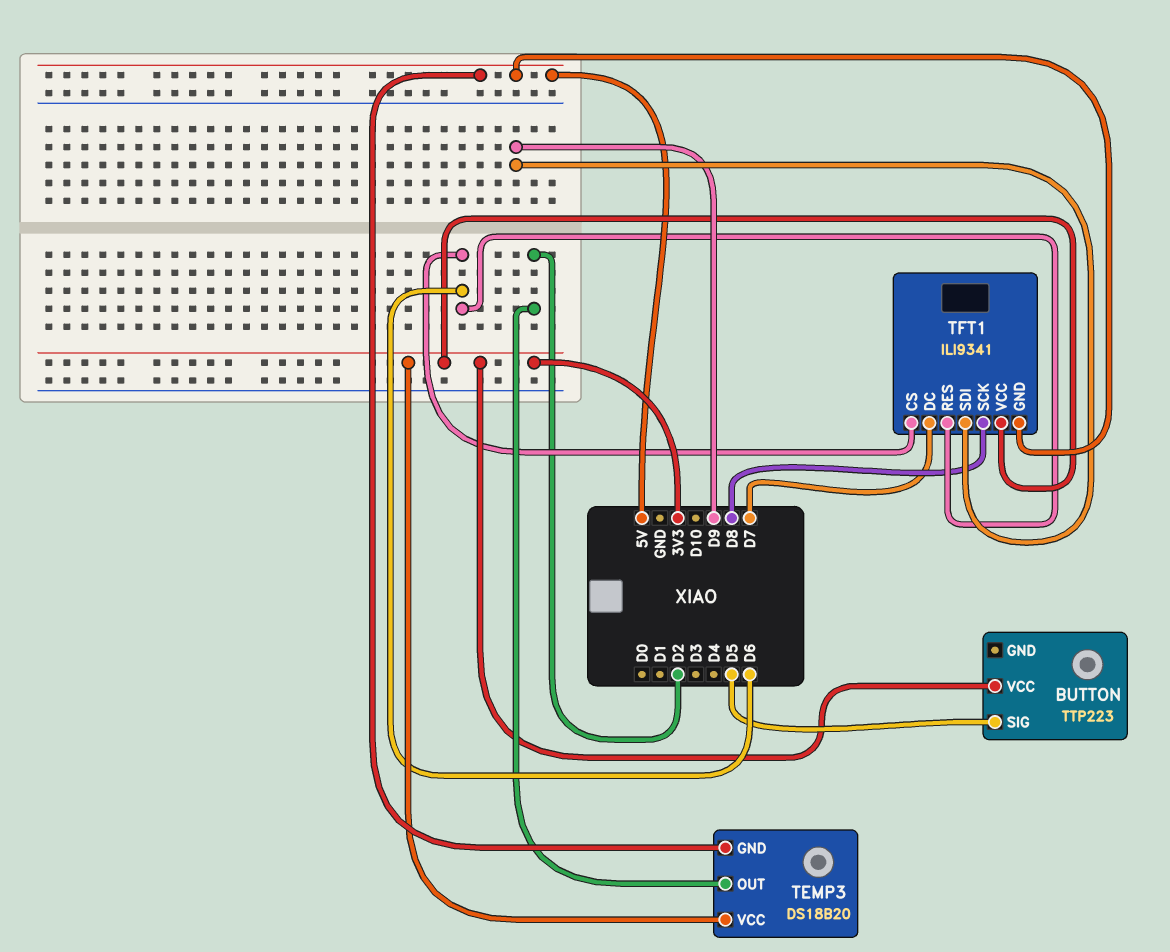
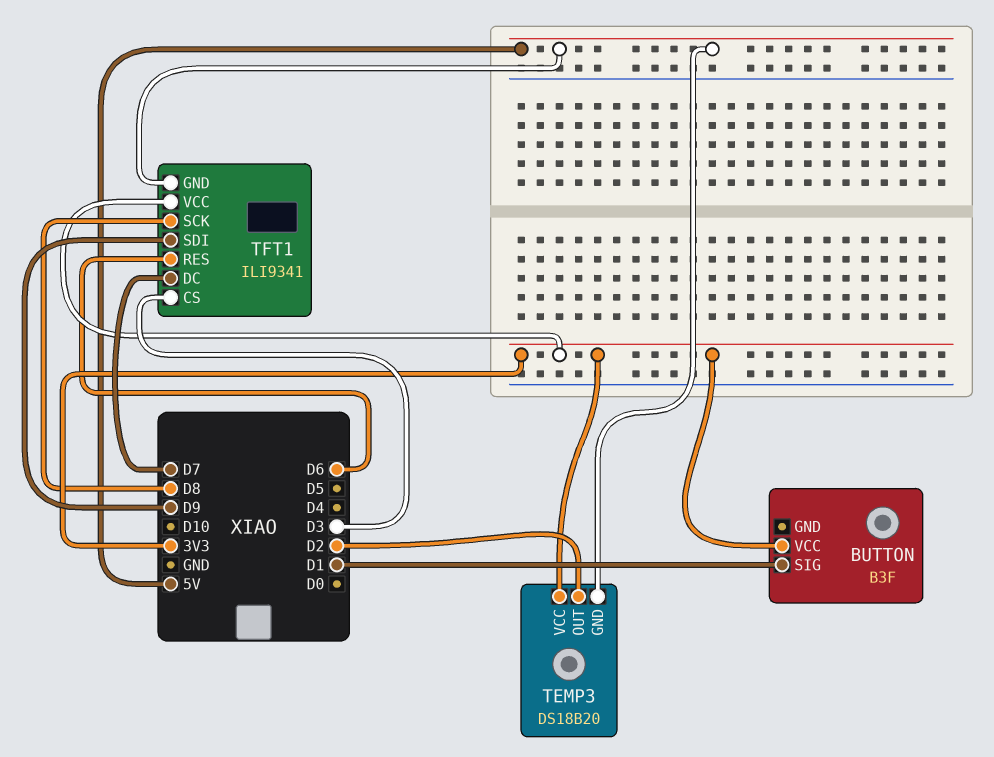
BUTTON: TTP223 -> B3F
BUTTON pin SIG: D5 -> D1
TFT1 pin CS: D6 -> D3

